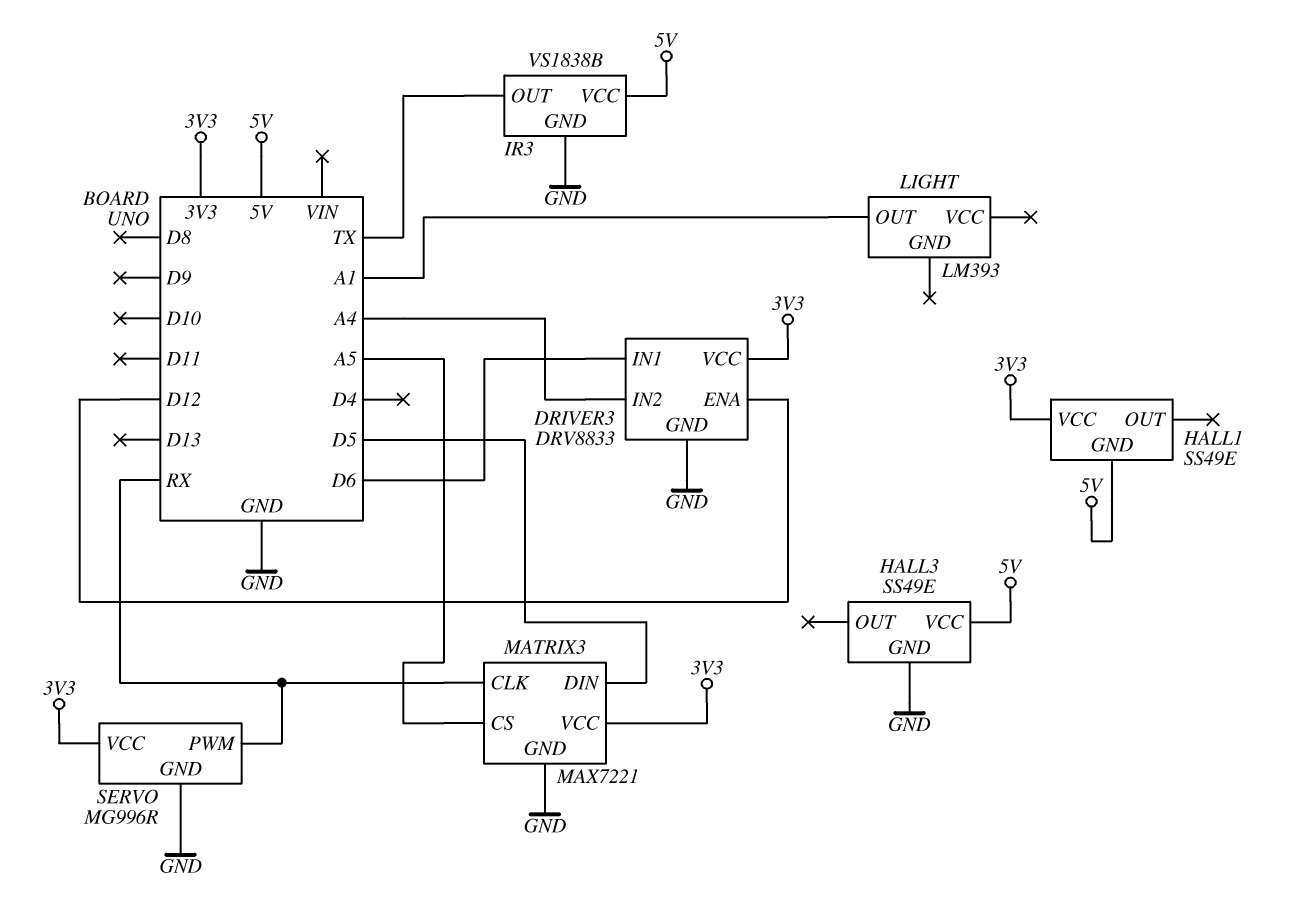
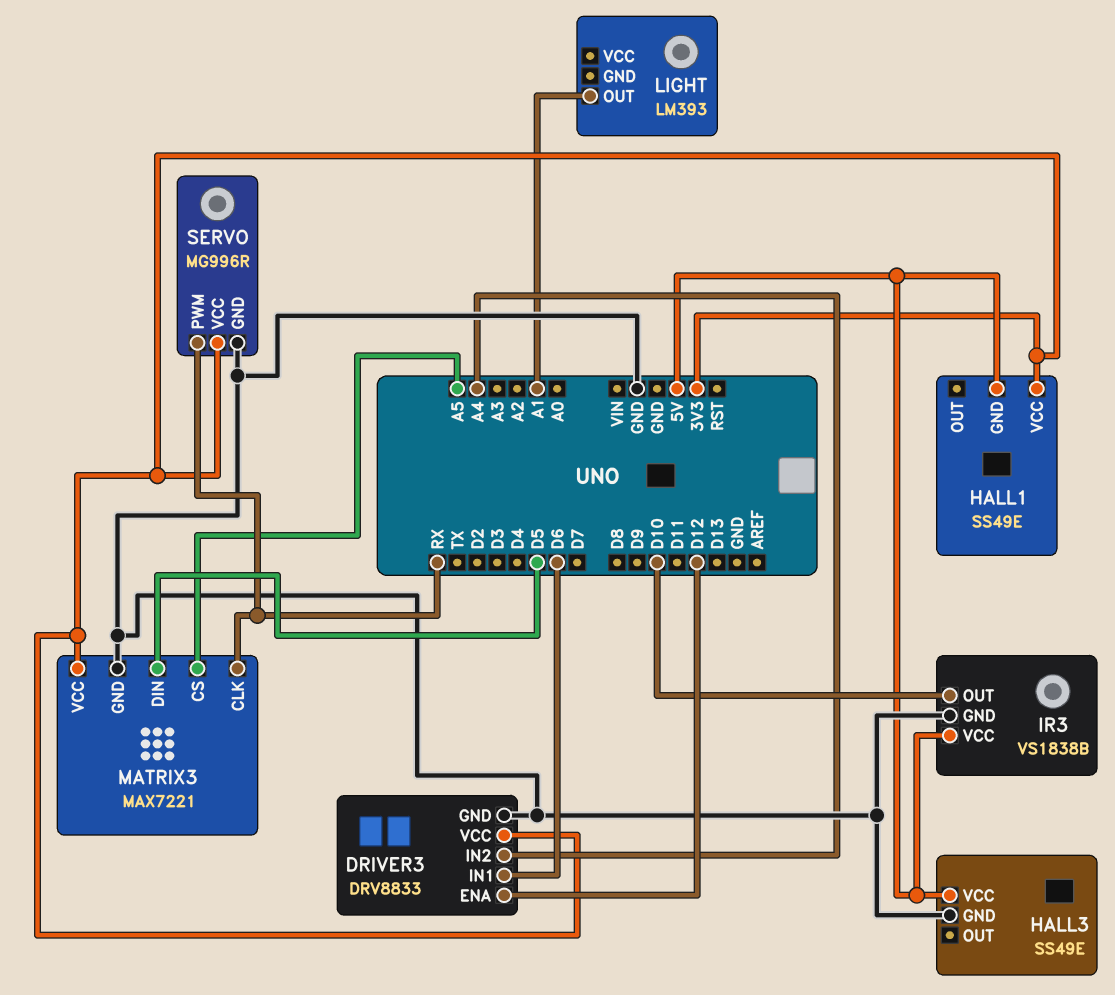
IR3 pin OUT: TX -> D10

